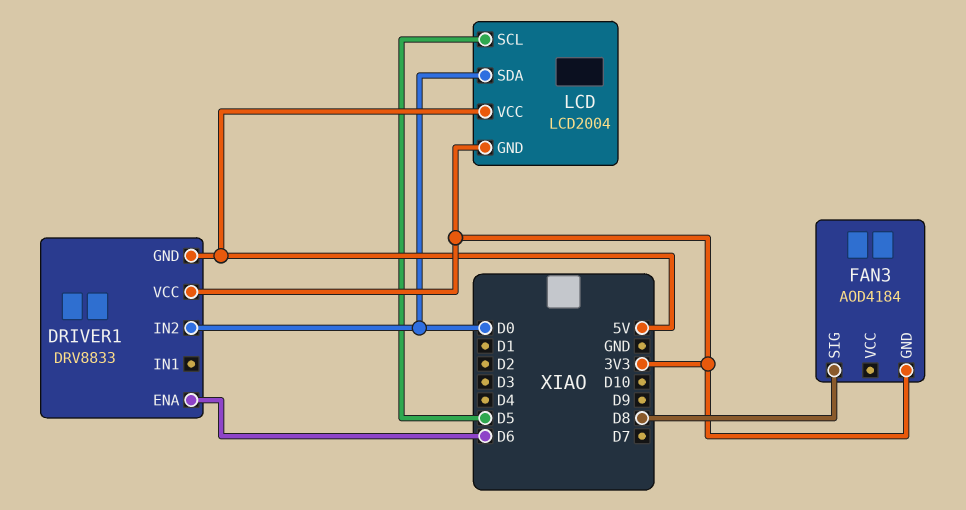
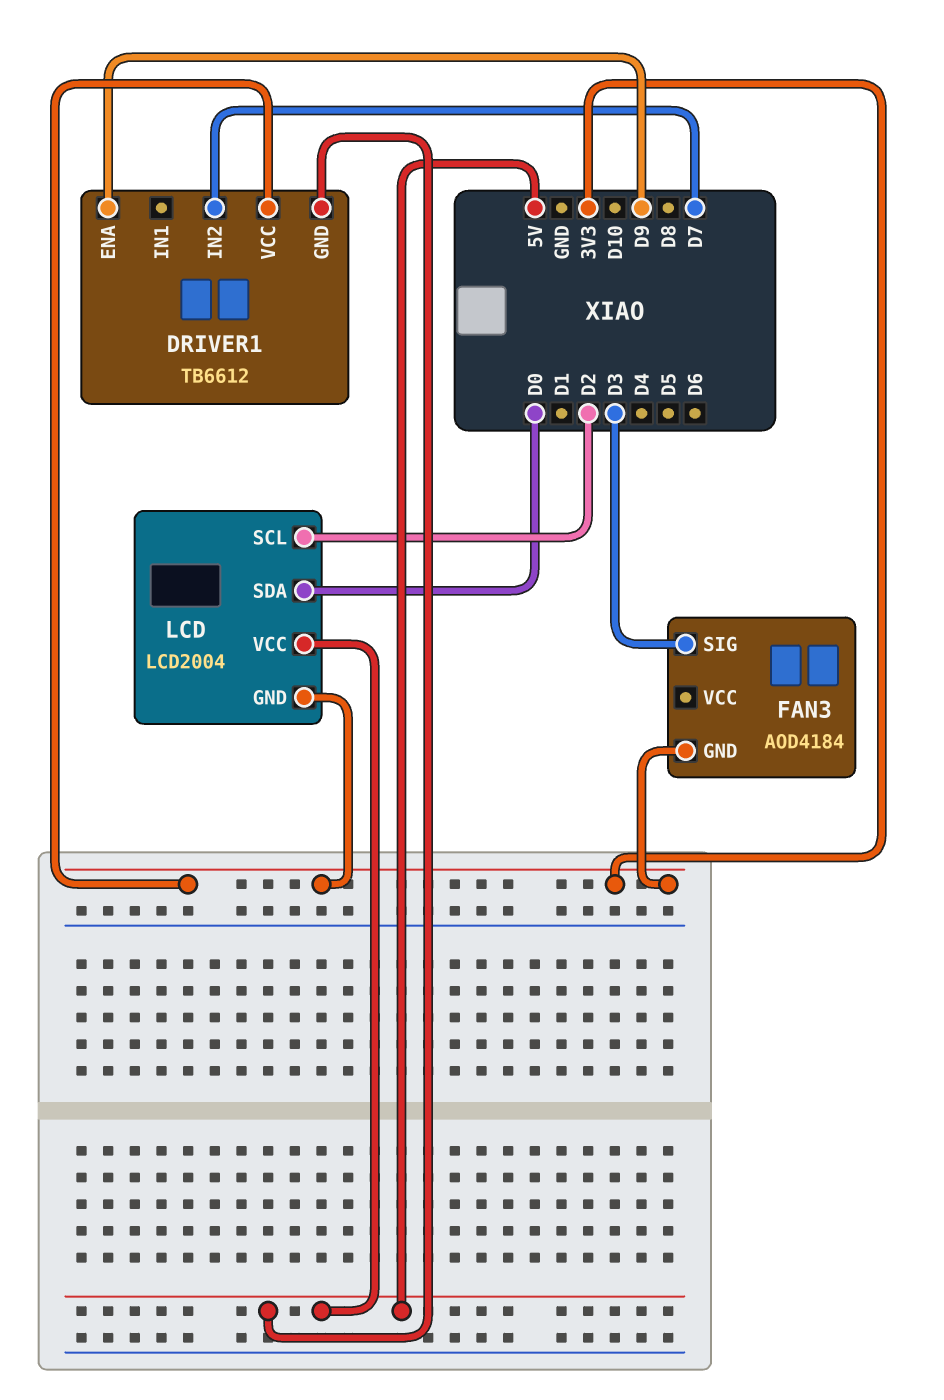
DRIVER1: DRV8833 -> TB6612
DRIVER1 pin ENA: D6 -> D9
DRIVER1 pin IN2: D0 -> D7
FAN3 pin SIG: D8 -> D3
LCD pin SCL: D5 -> D2

